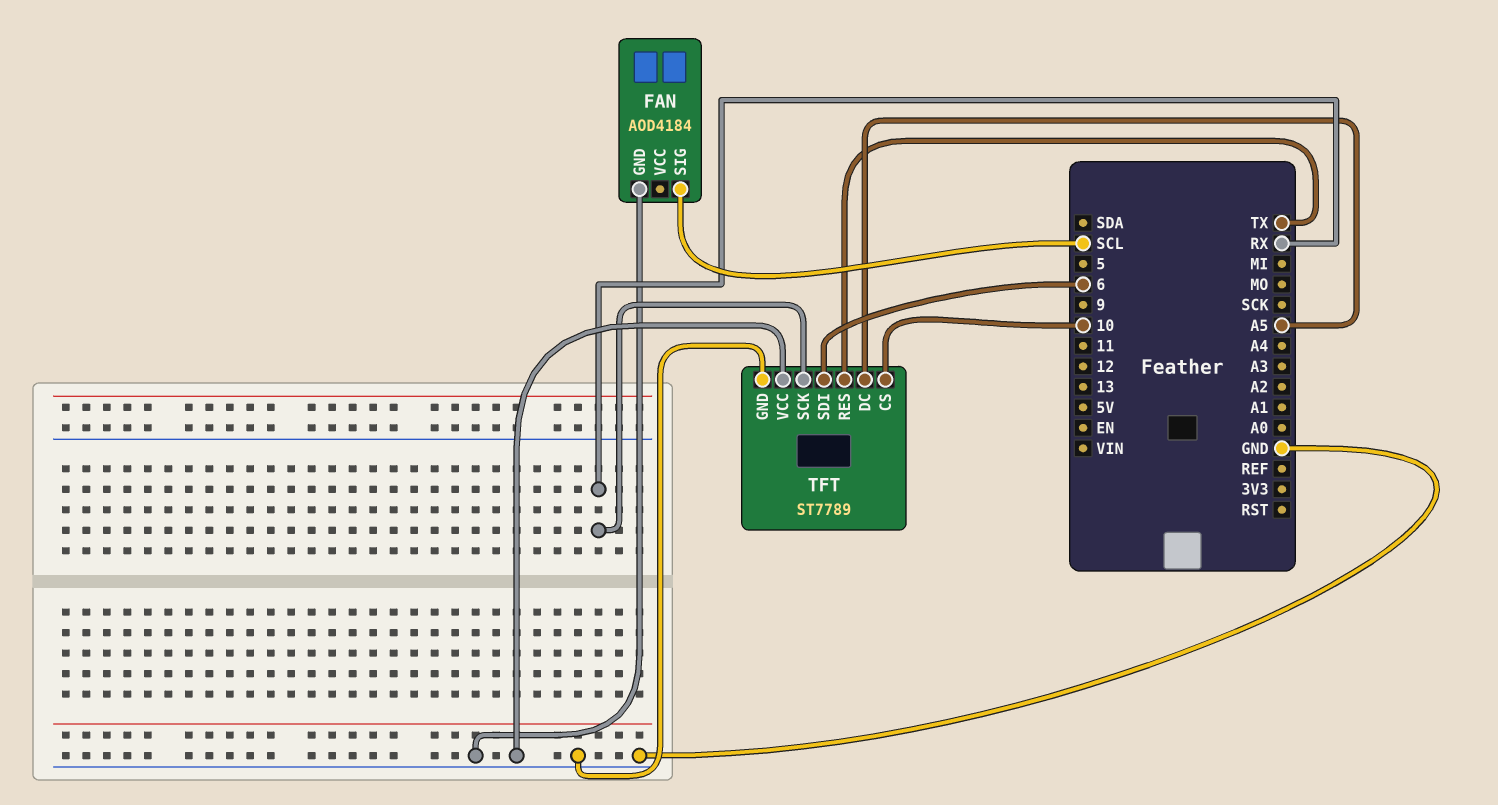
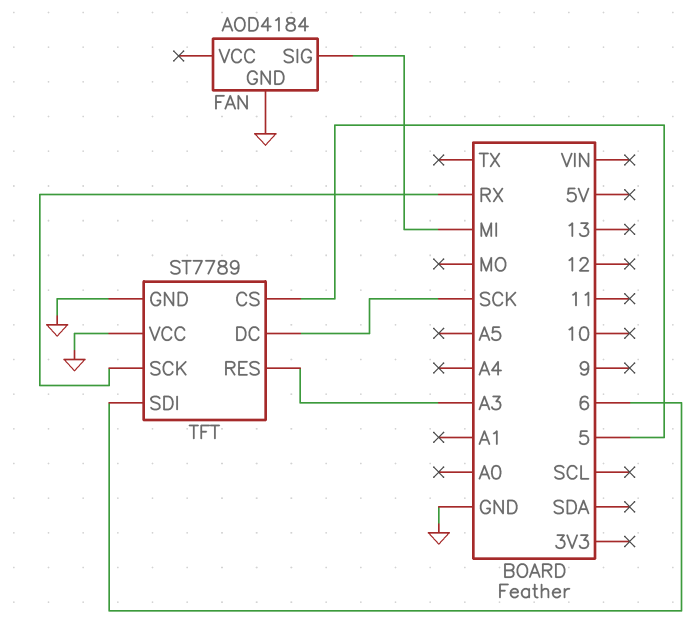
FAN pin SIG: SCL -> MI
TFT pin CS: 10 -> 5
TFT pin DC: A5 -> SCK
TFT pin RES: TX -> A3

